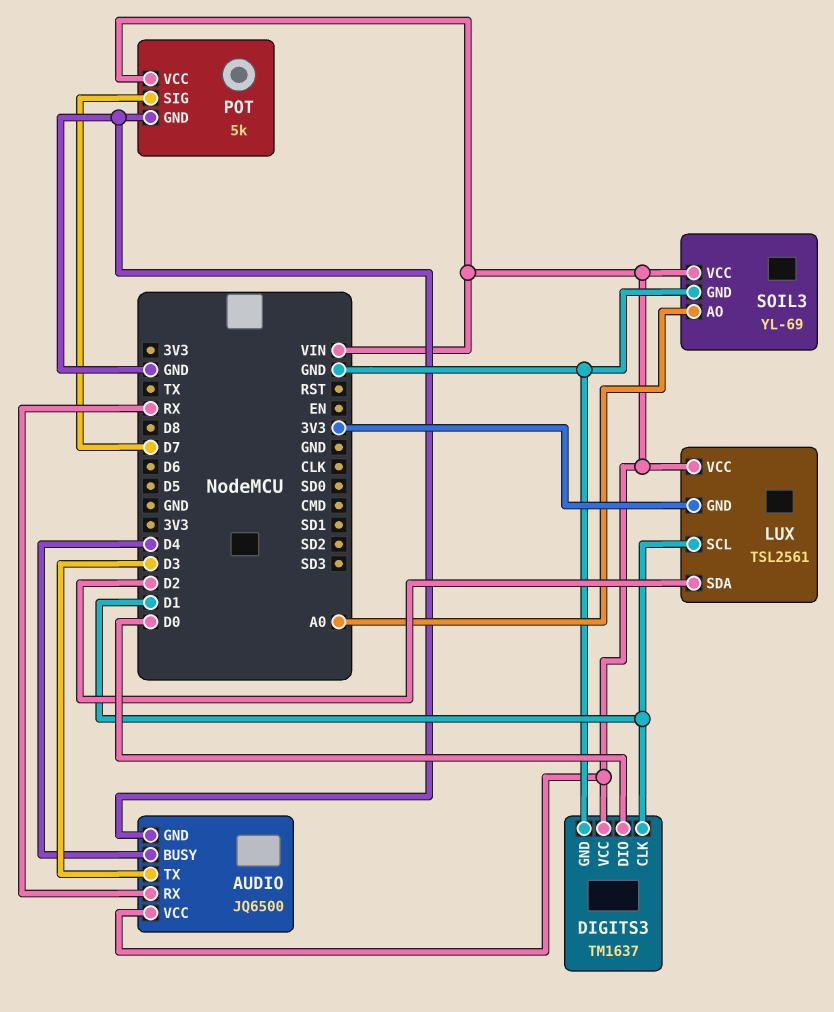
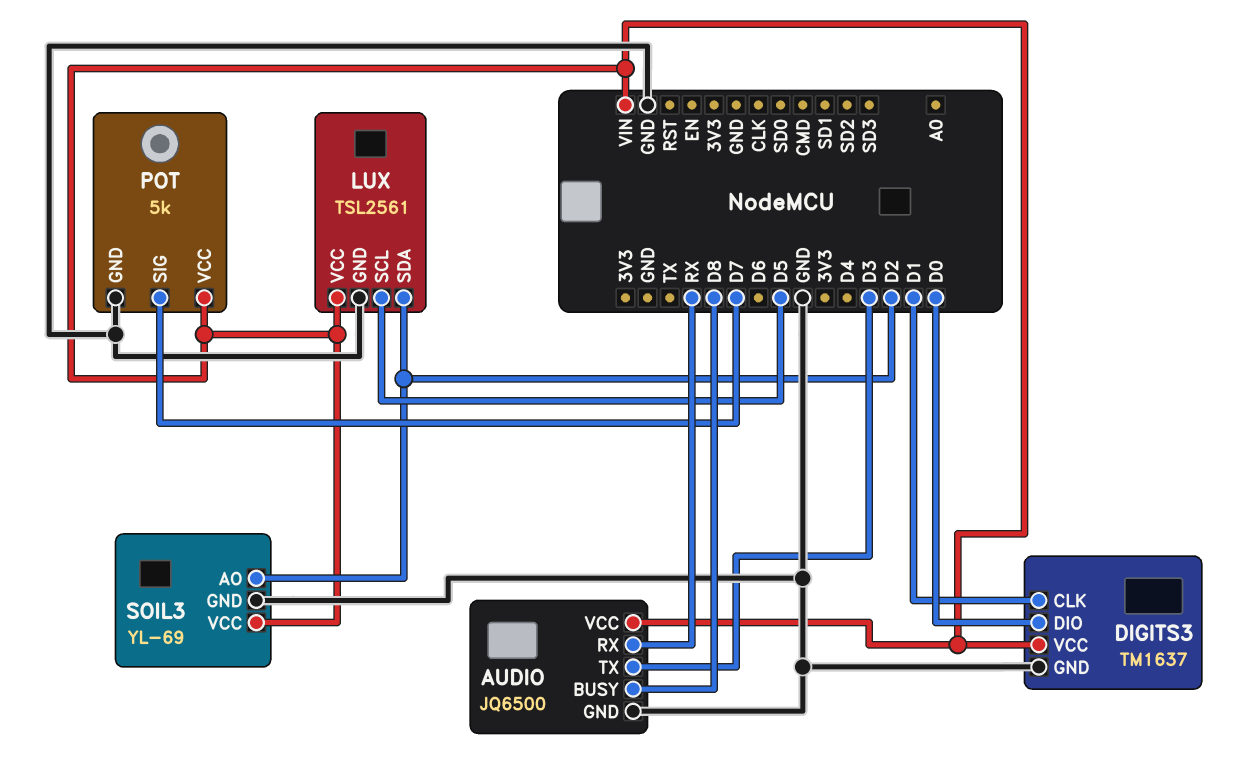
AUDIO pin BUSY: D4 -> D8
LUX pin GND: 3V3 -> GND
LUX pin SCL: D1 -> D5
SOIL3 pin AO: A0 -> D2

